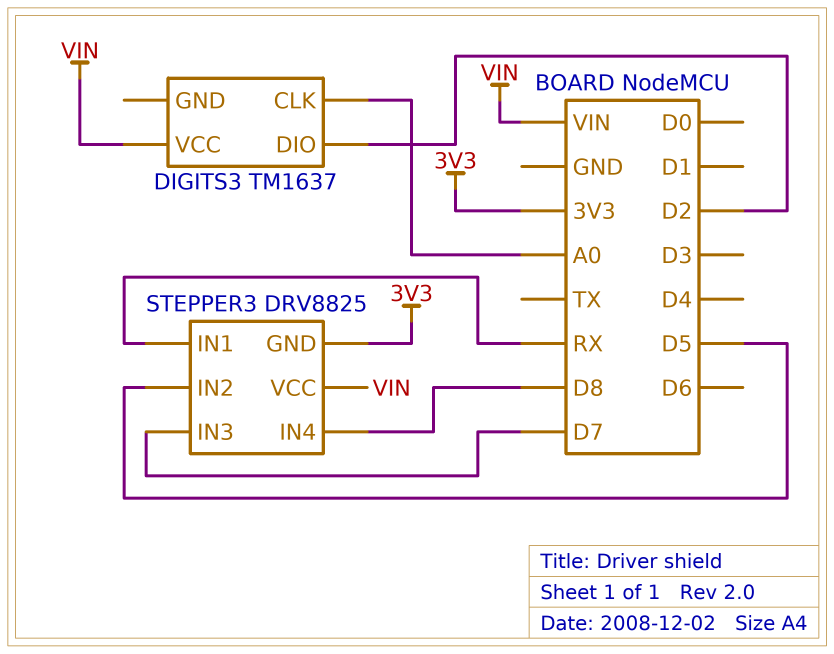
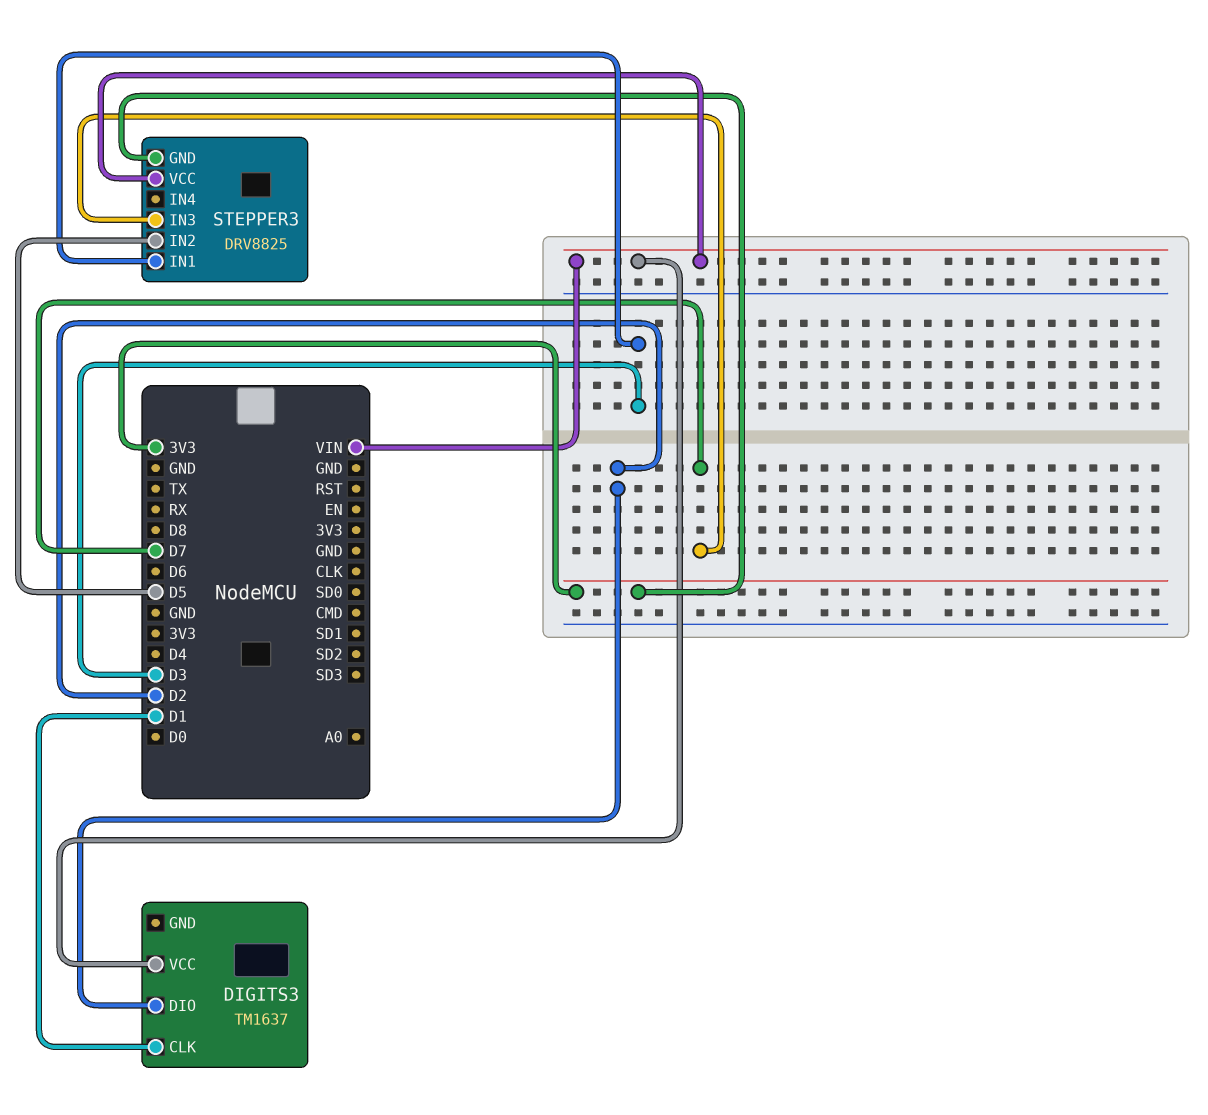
DIGITS3 pin CLK: A0 -> D1
STEPPER3 pin IN1: RX -> D3
STEPPER3 pin IN4: D8 -> none

